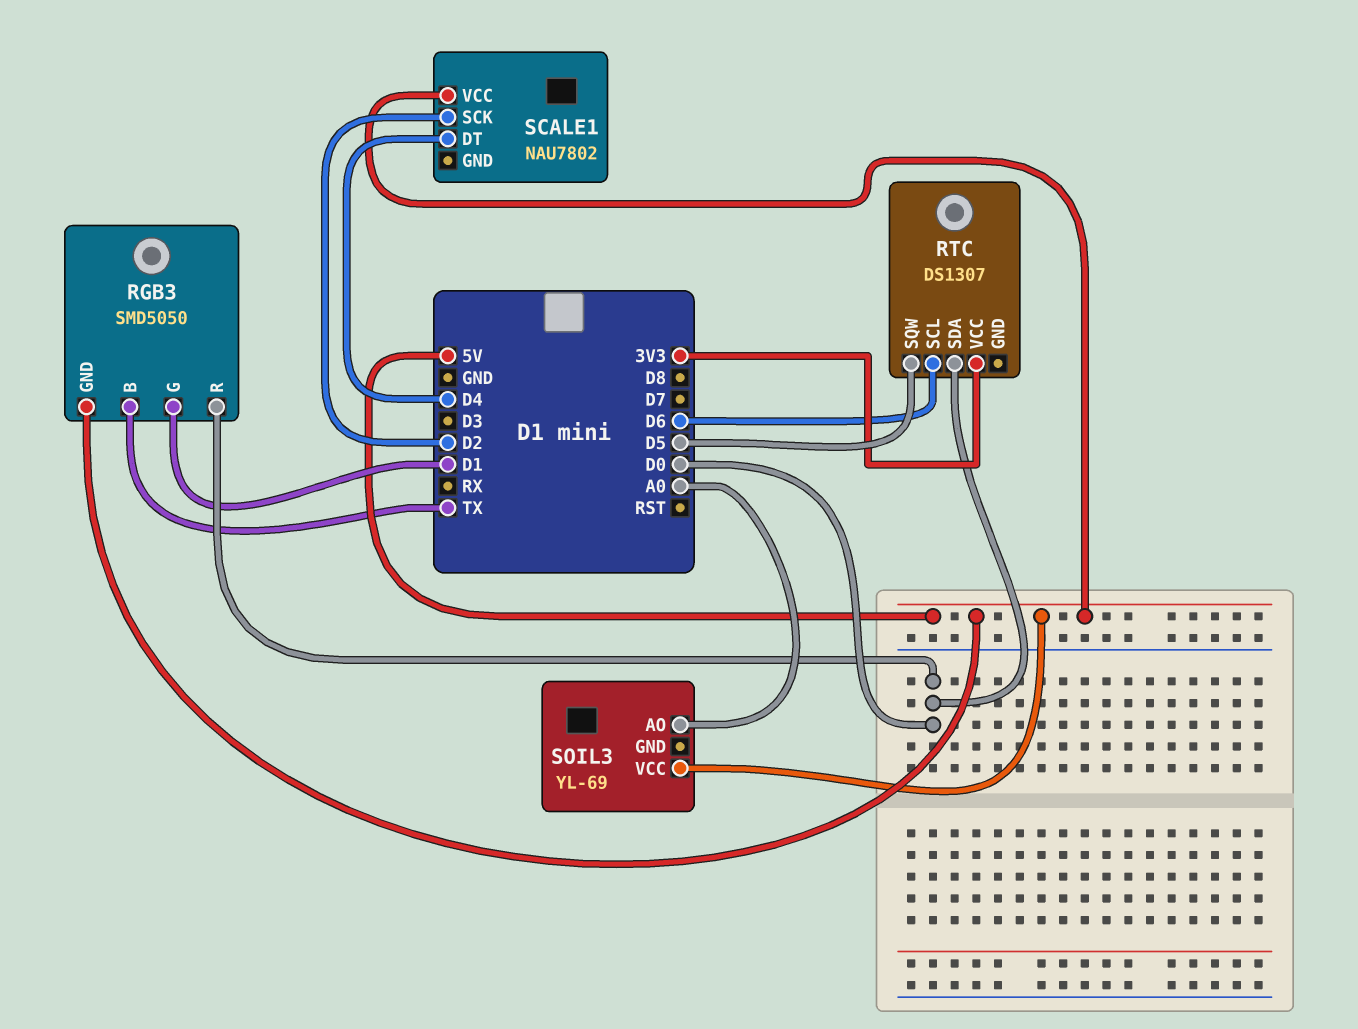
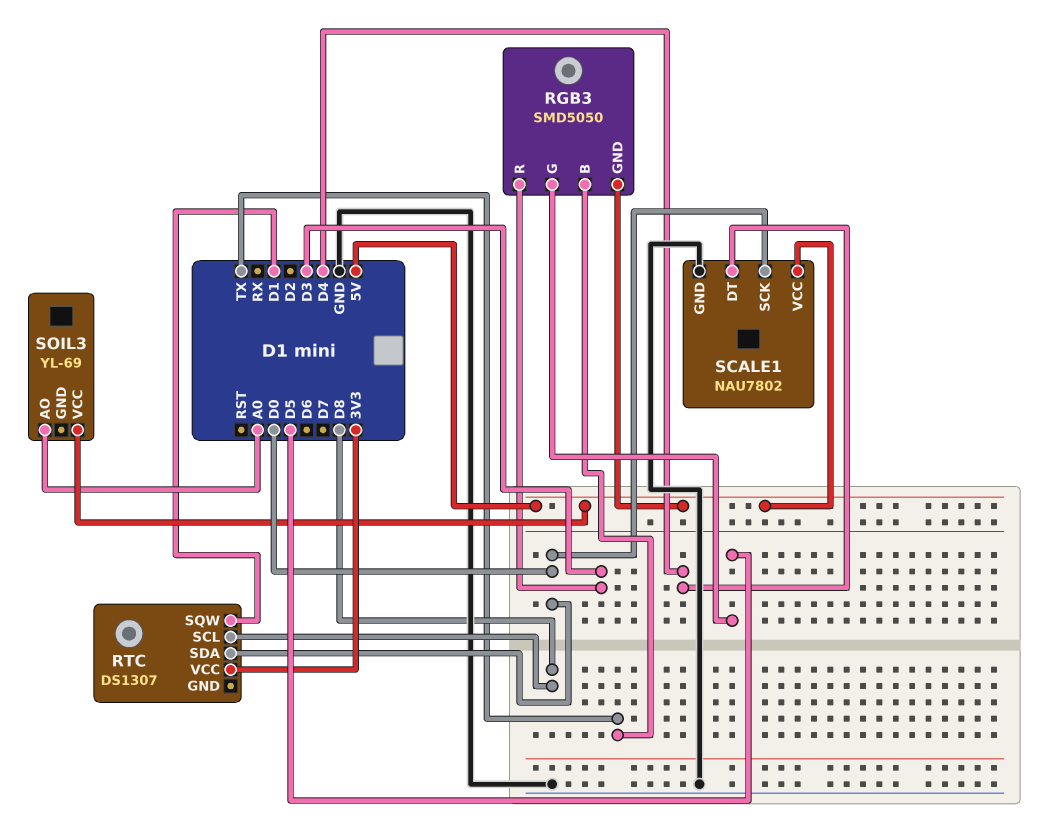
RGB3 pin G: D1 -> D5
RGB3 pin R: D0 -> D3
RTC pin SCL: D6 -> D8
RTC pin SQW: D5 -> D1
SCALE1 pin GND: none -> GND
SCALE1 pin SCK: D2 -> D0

